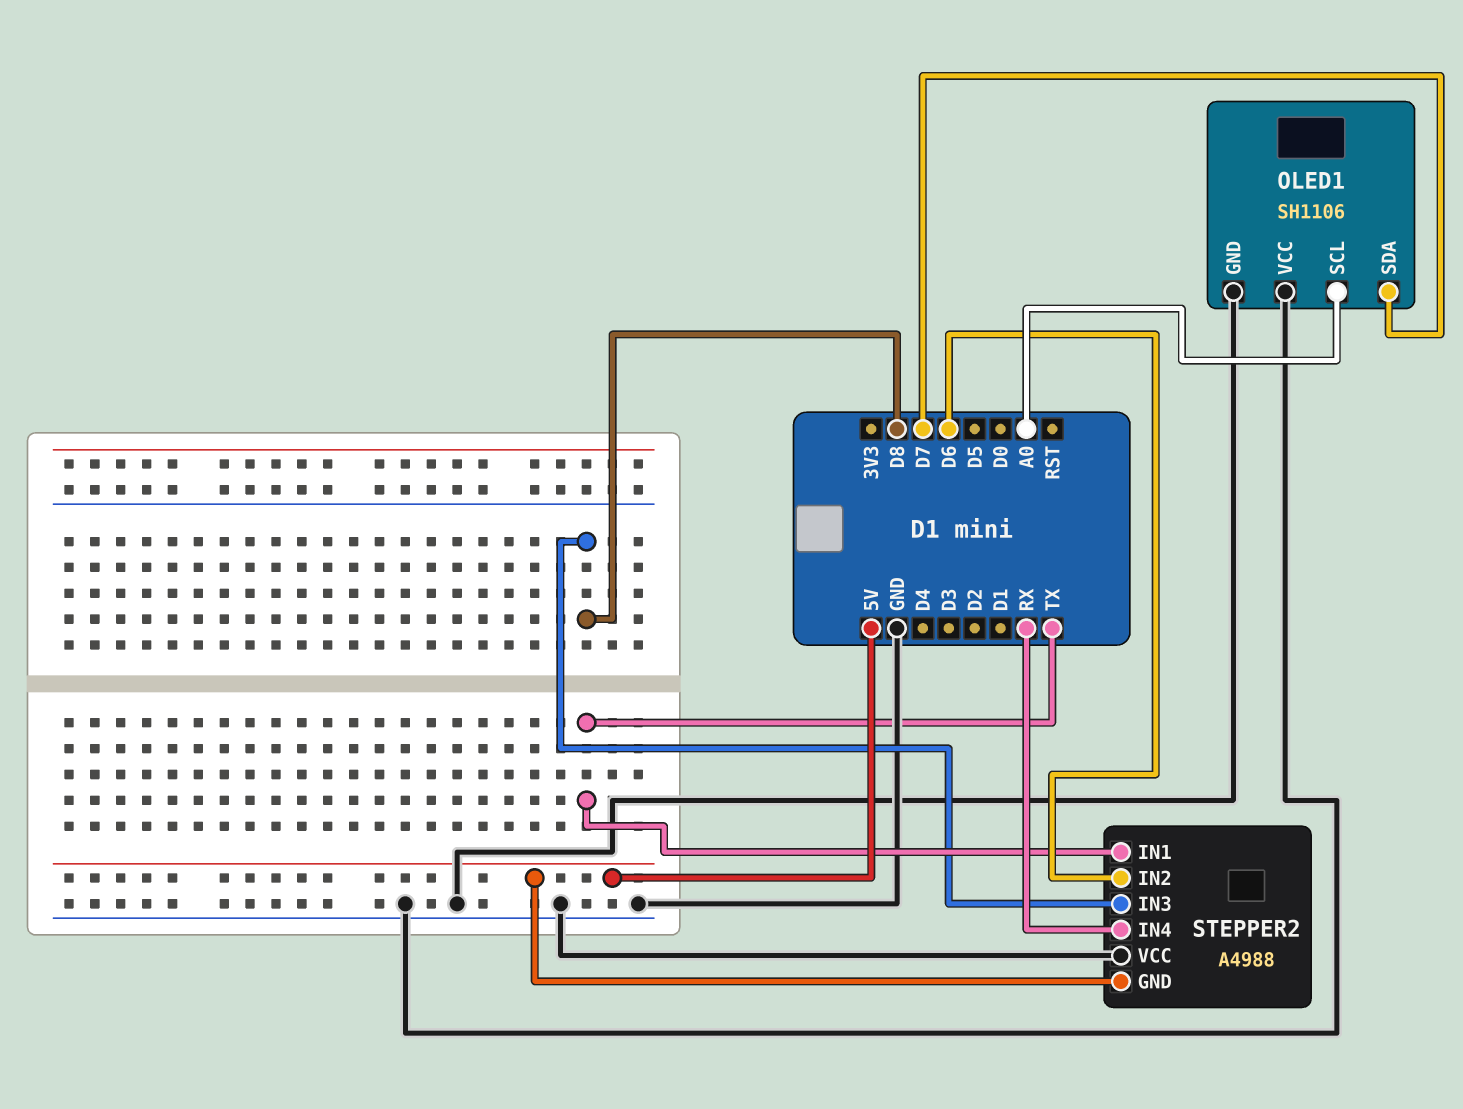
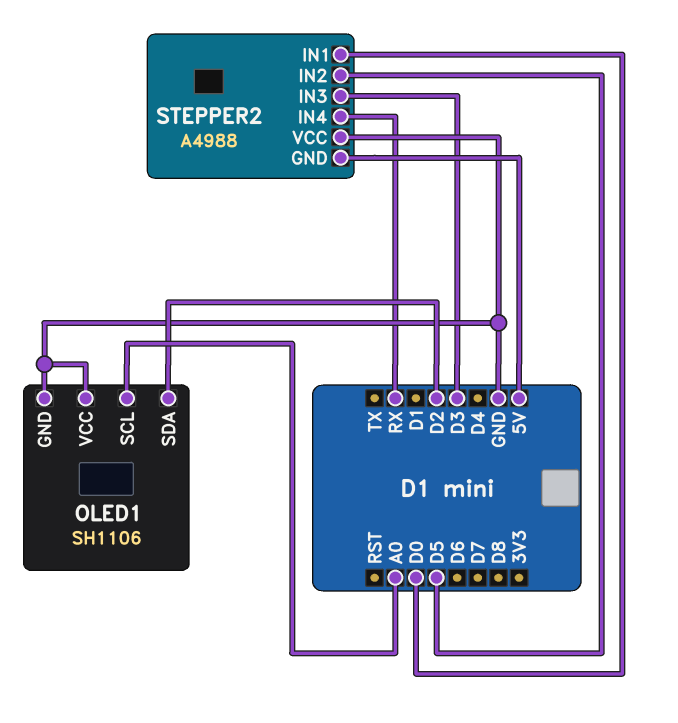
OLED1 pin SDA: D7 -> D2
STEPPER2 pin IN1: TX -> D0
STEPPER2 pin IN2: D6 -> D5
STEPPER2 pin IN3: D8 -> D3

